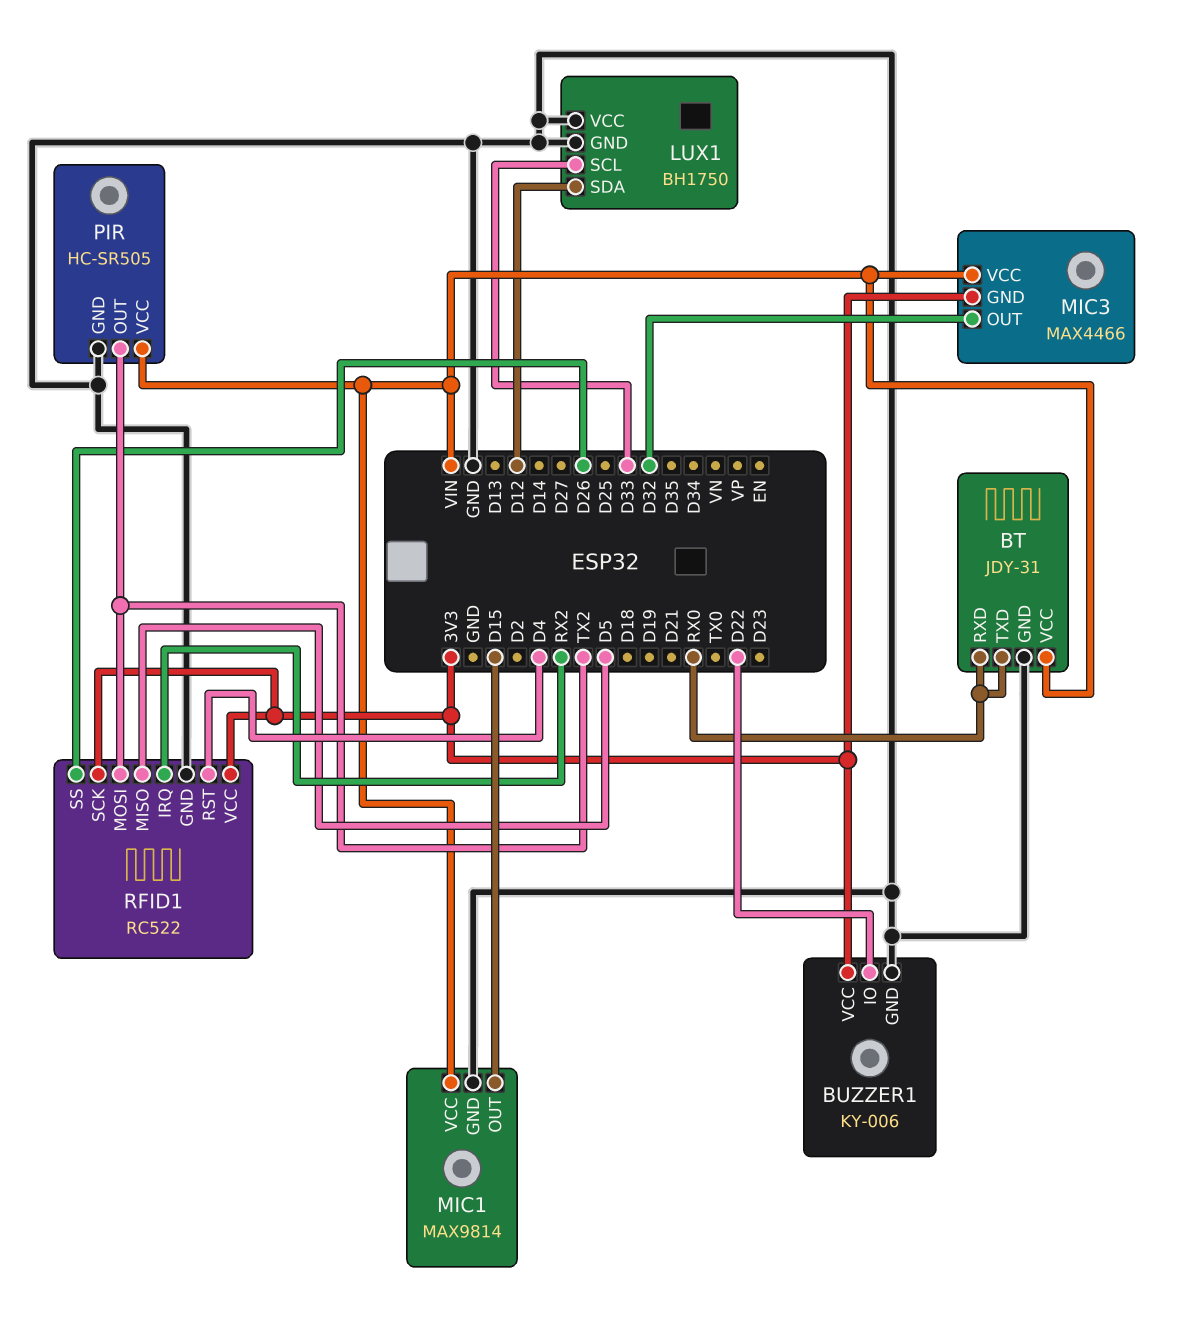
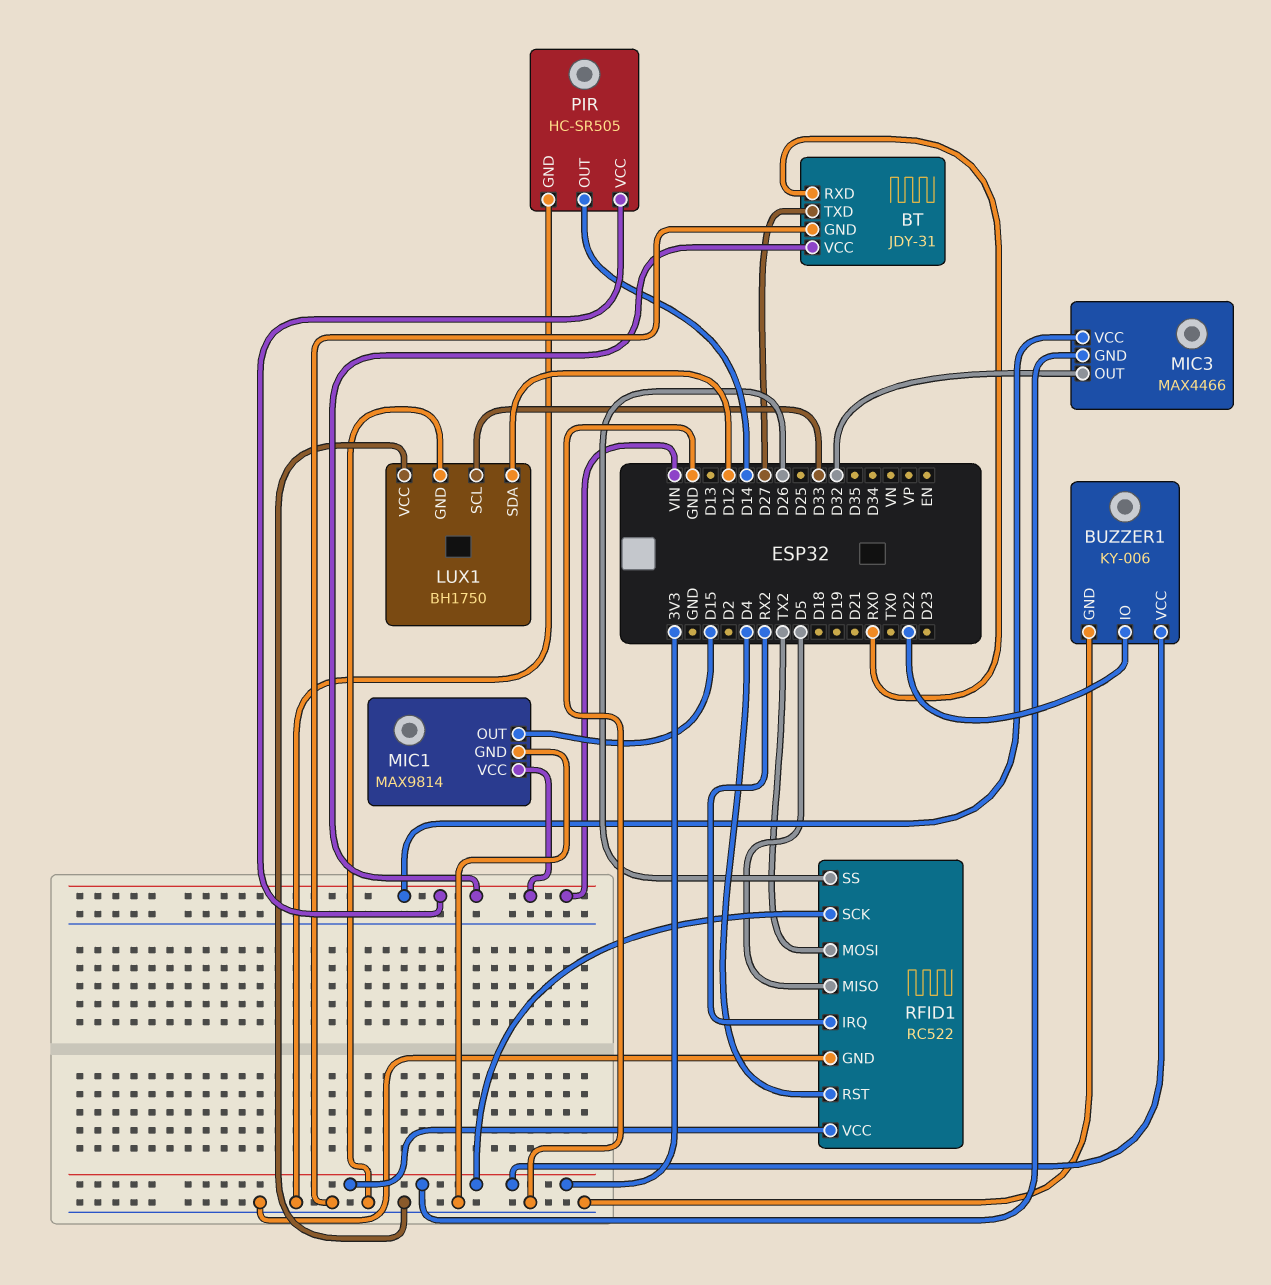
BT pin TXD: RX0 -> D27
PIR pin OUT: TX2 -> D14

